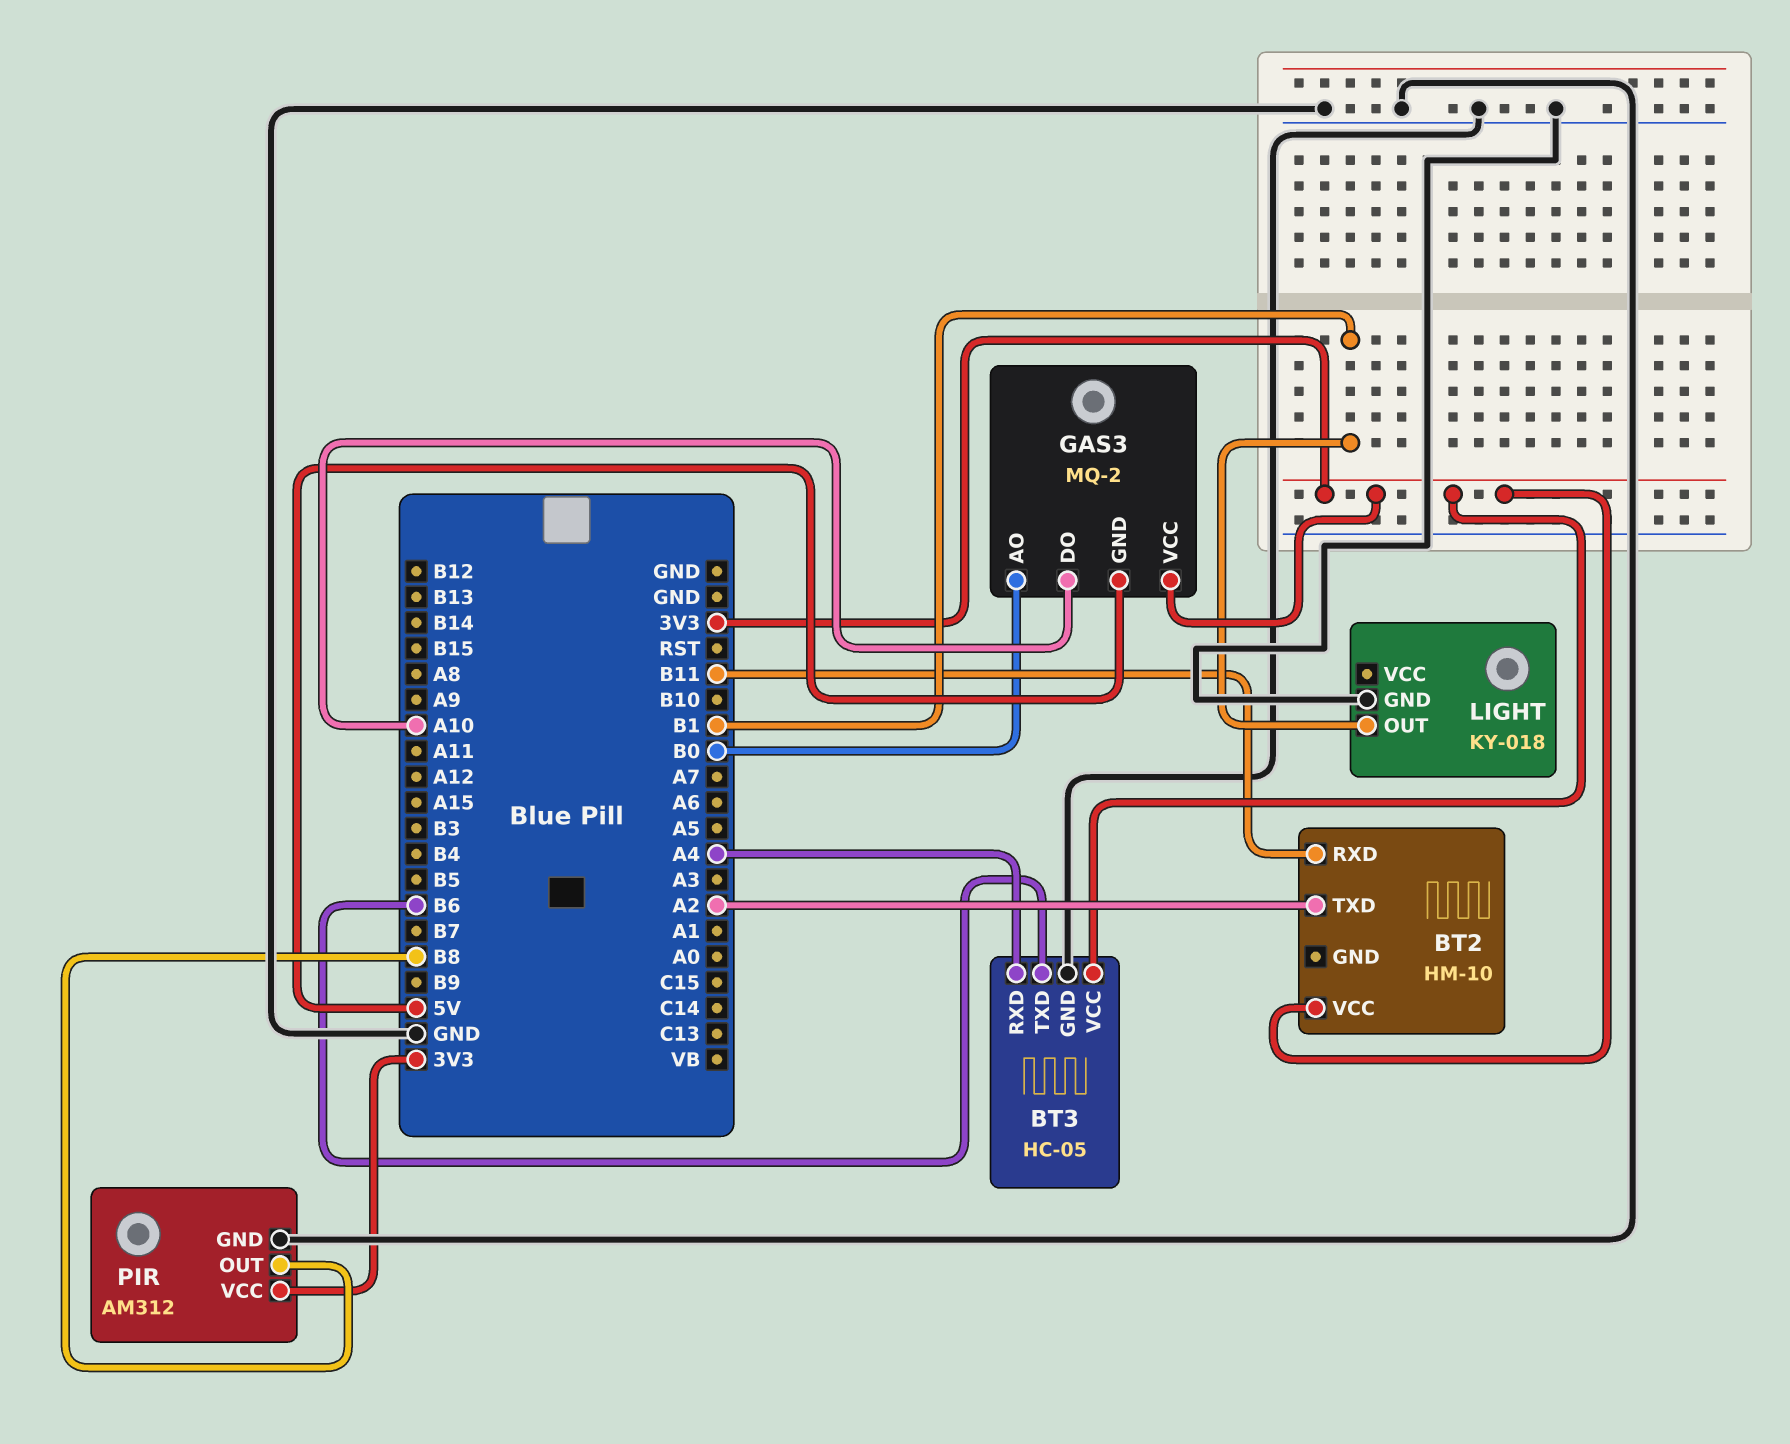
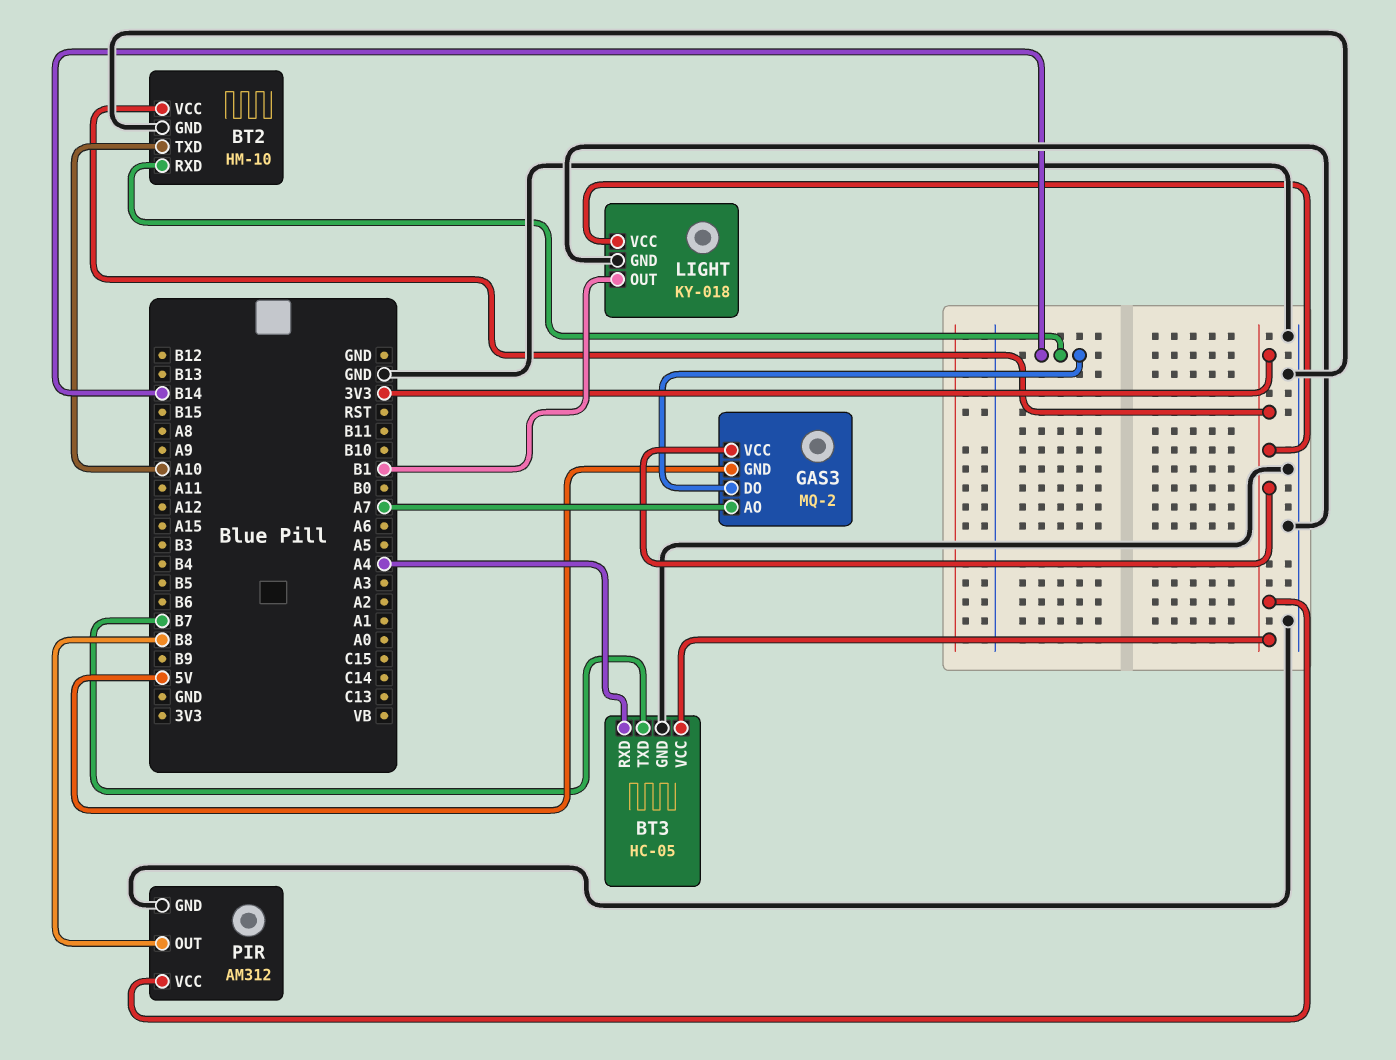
BT2 pin GND: none -> GND
BT2 pin RXD: B11 -> B14
BT2 pin TXD: A2 -> A10
BT3 pin TXD: B6 -> B7
GAS3 pin AO: B0 -> A7
GAS3 pin DO: A10 -> B14
LIGHT pin VCC: none -> 3V3

